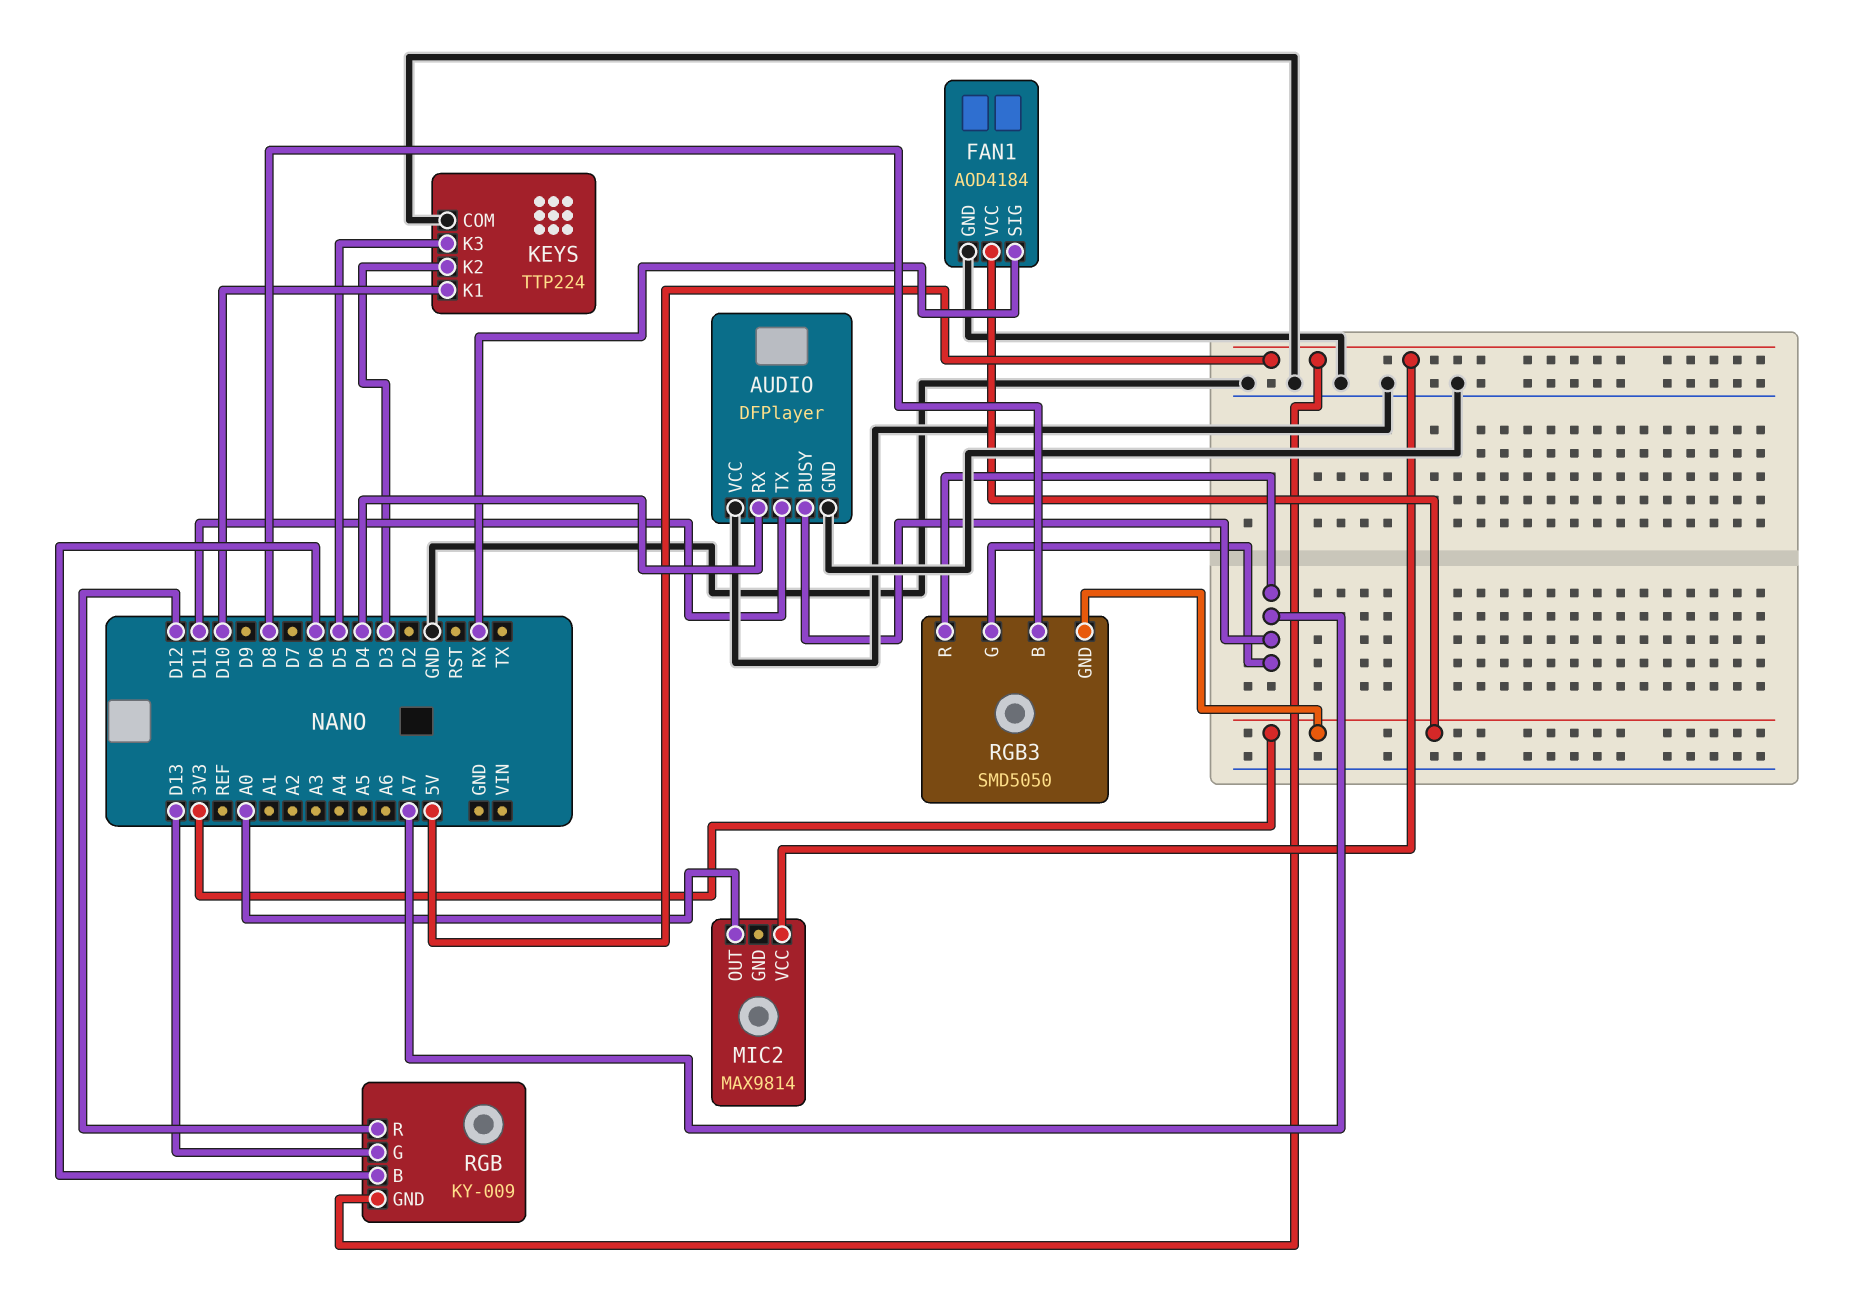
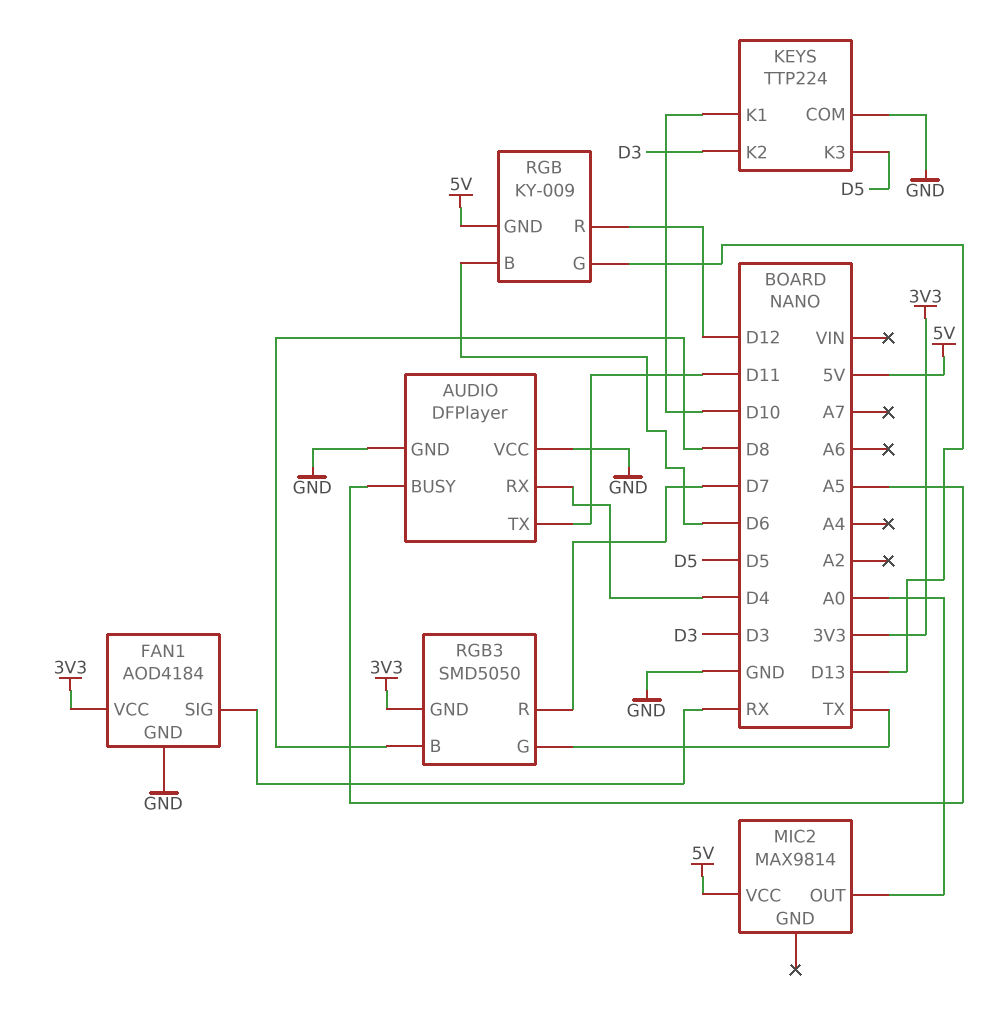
AUDIO pin BUSY: A7 -> A5
RGB3 pin G: A7 -> TX
RGB3 pin R: A7 -> D7

